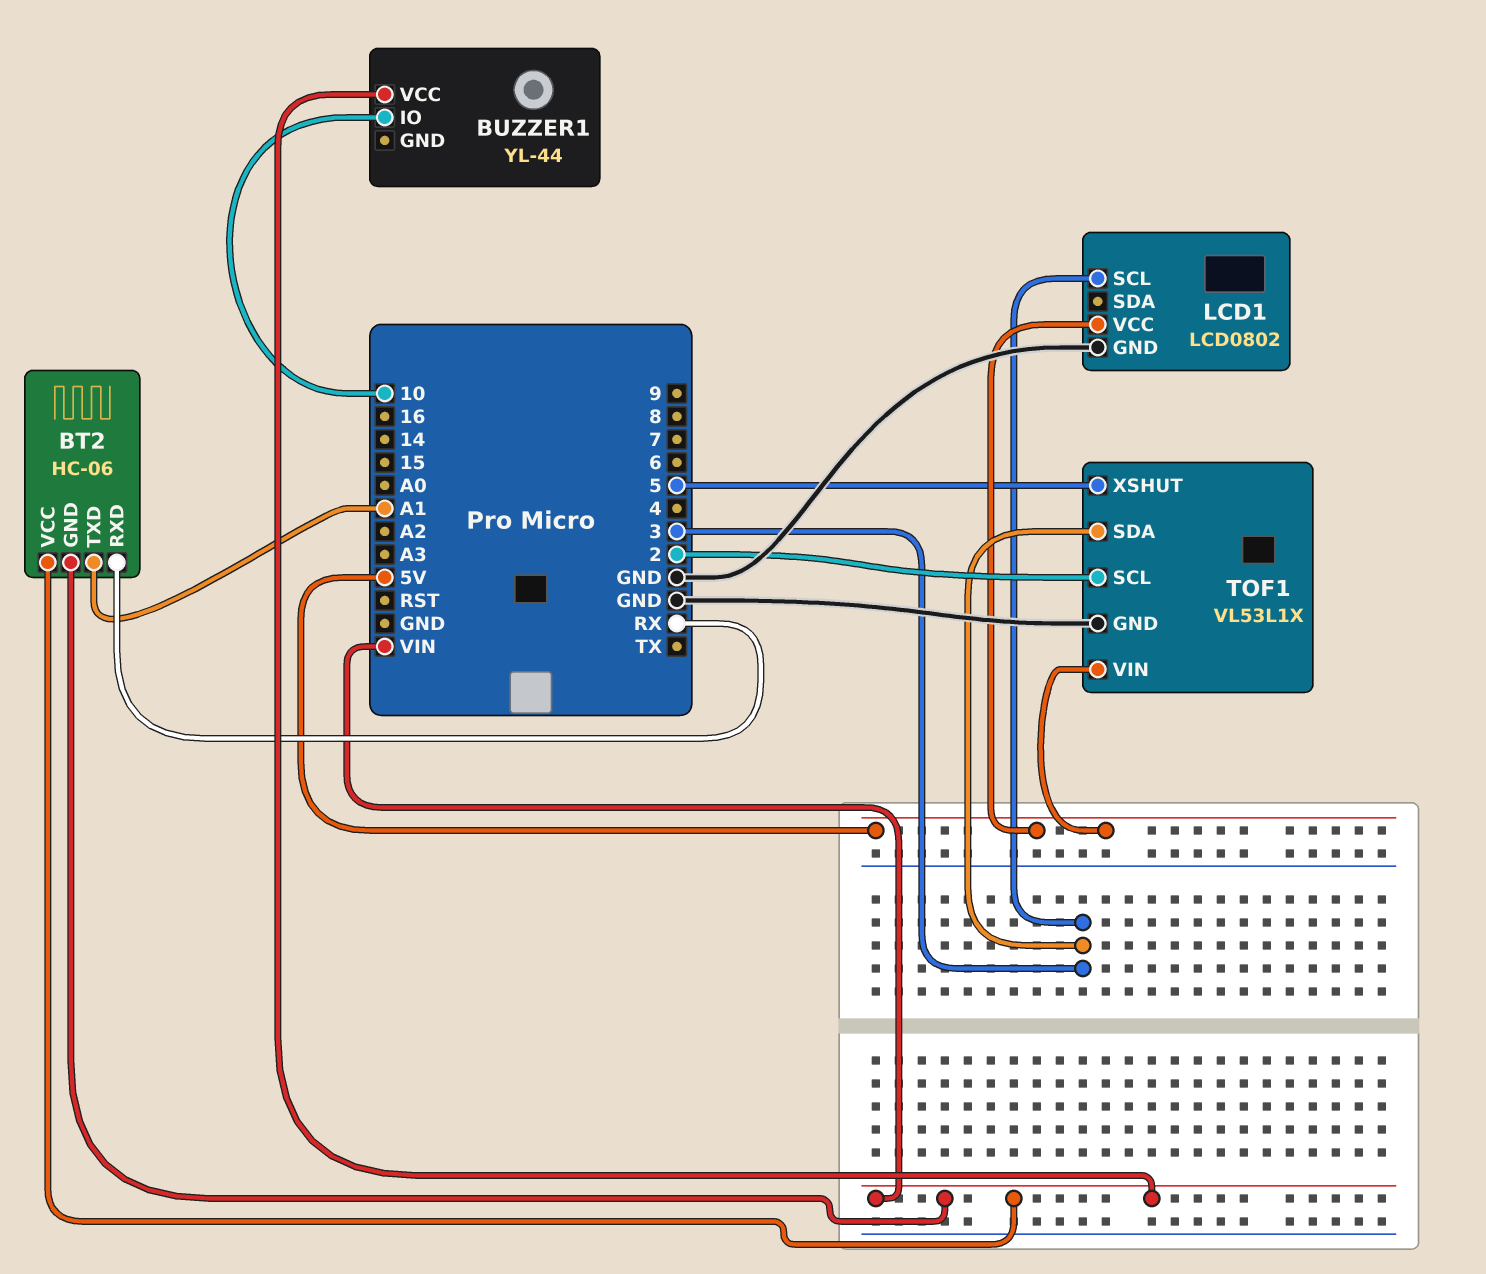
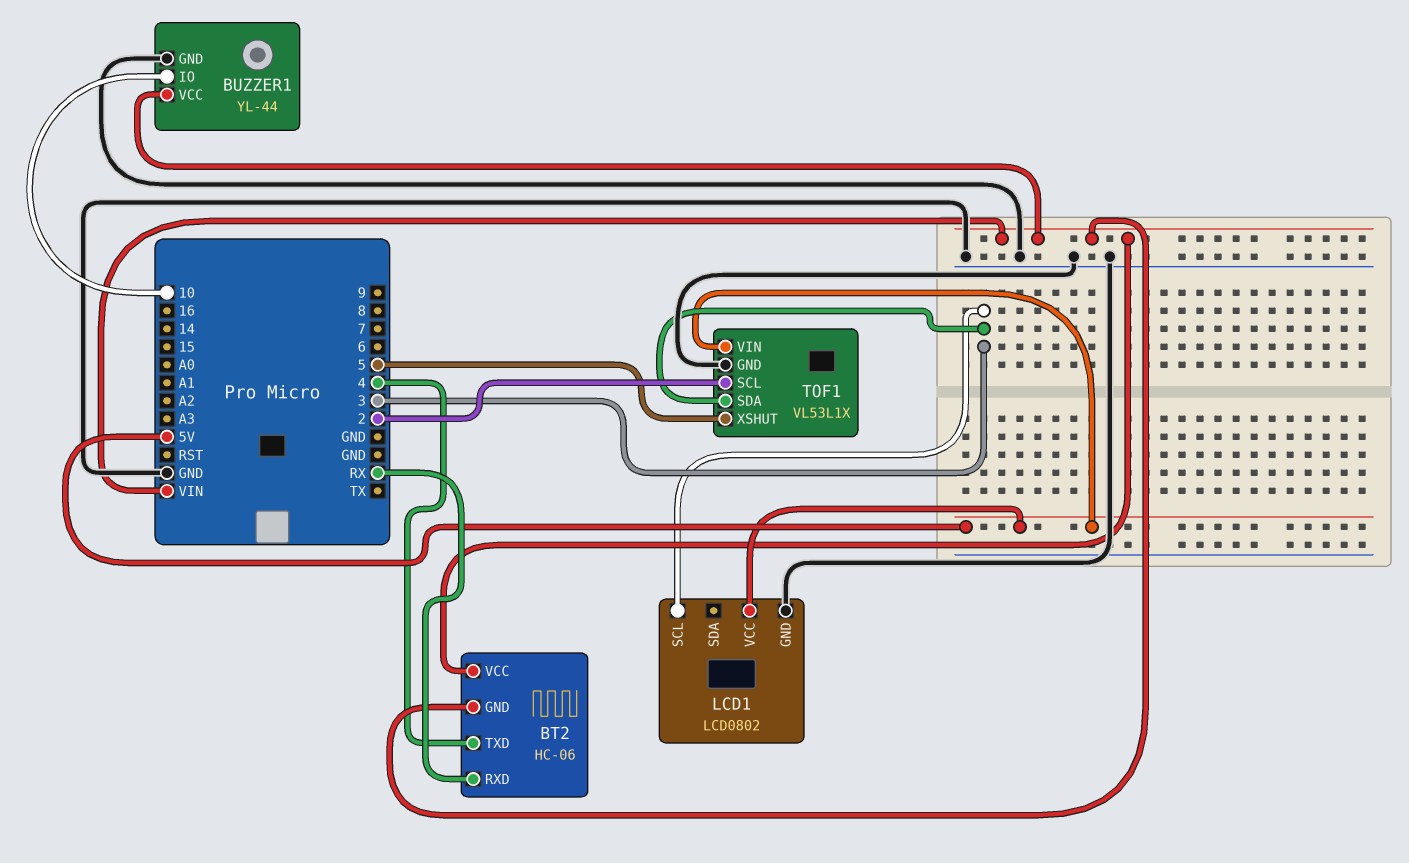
BT2 pin TXD: A1 -> 4
BUZZER1 pin GND: none -> GND

